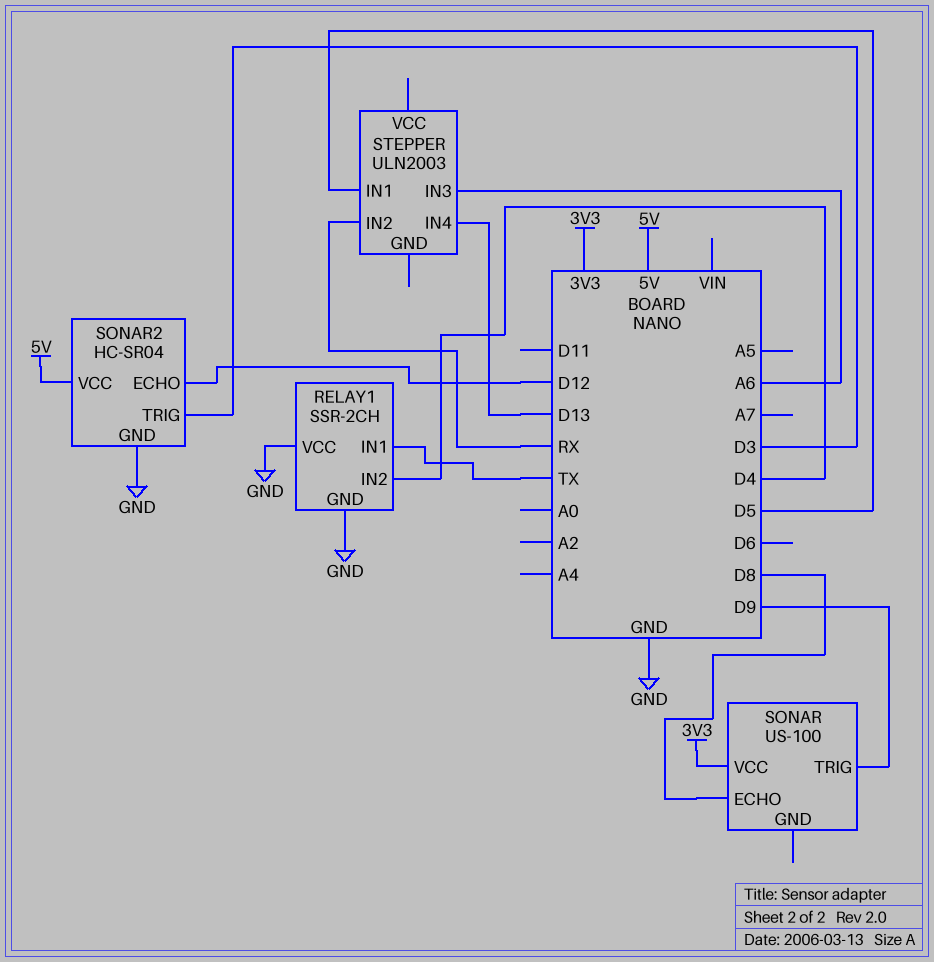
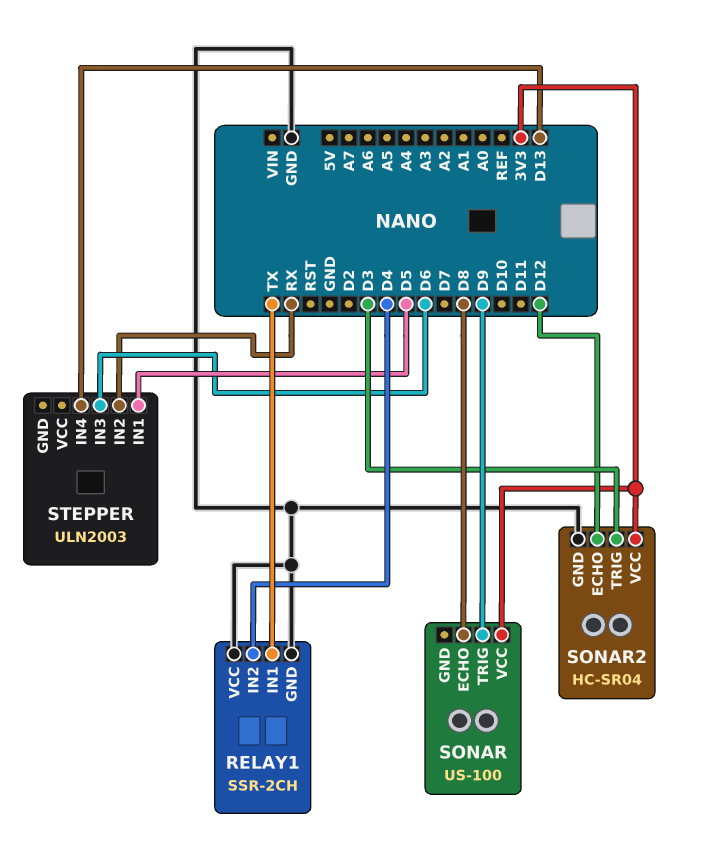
SONAR2 pin VCC: 5V -> 3V3
STEPPER pin IN3: A6 -> D6

